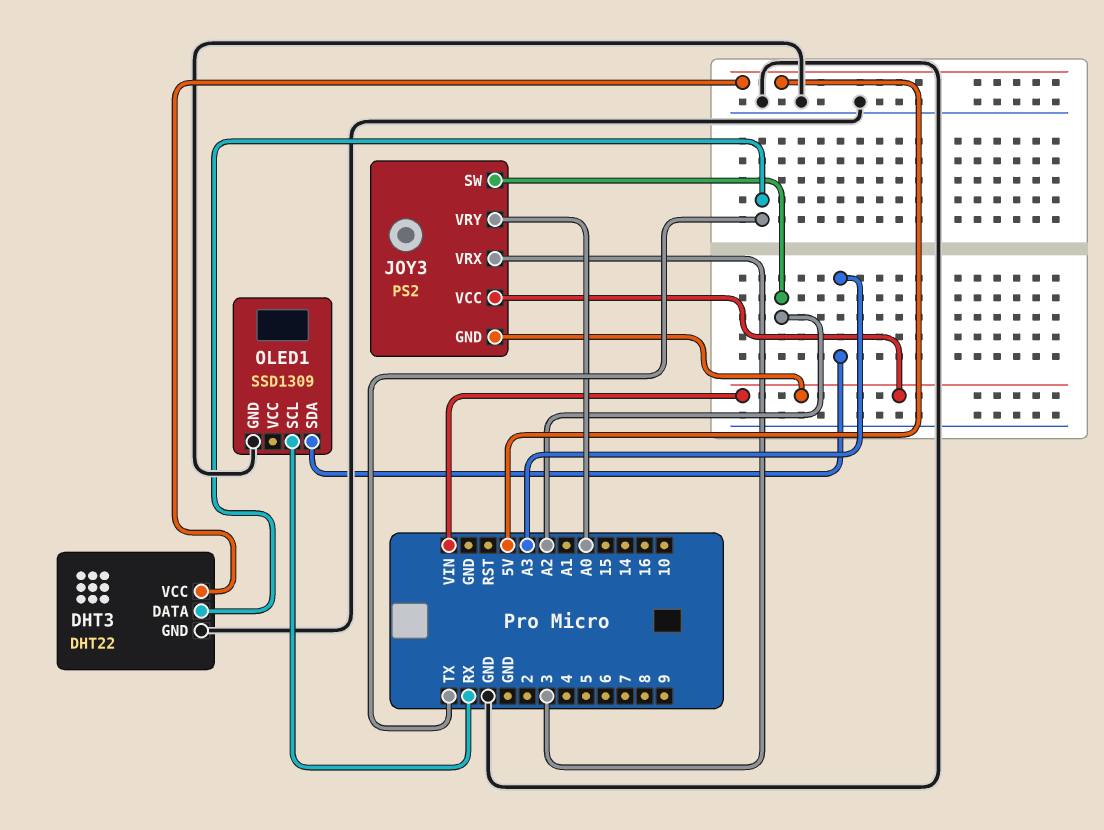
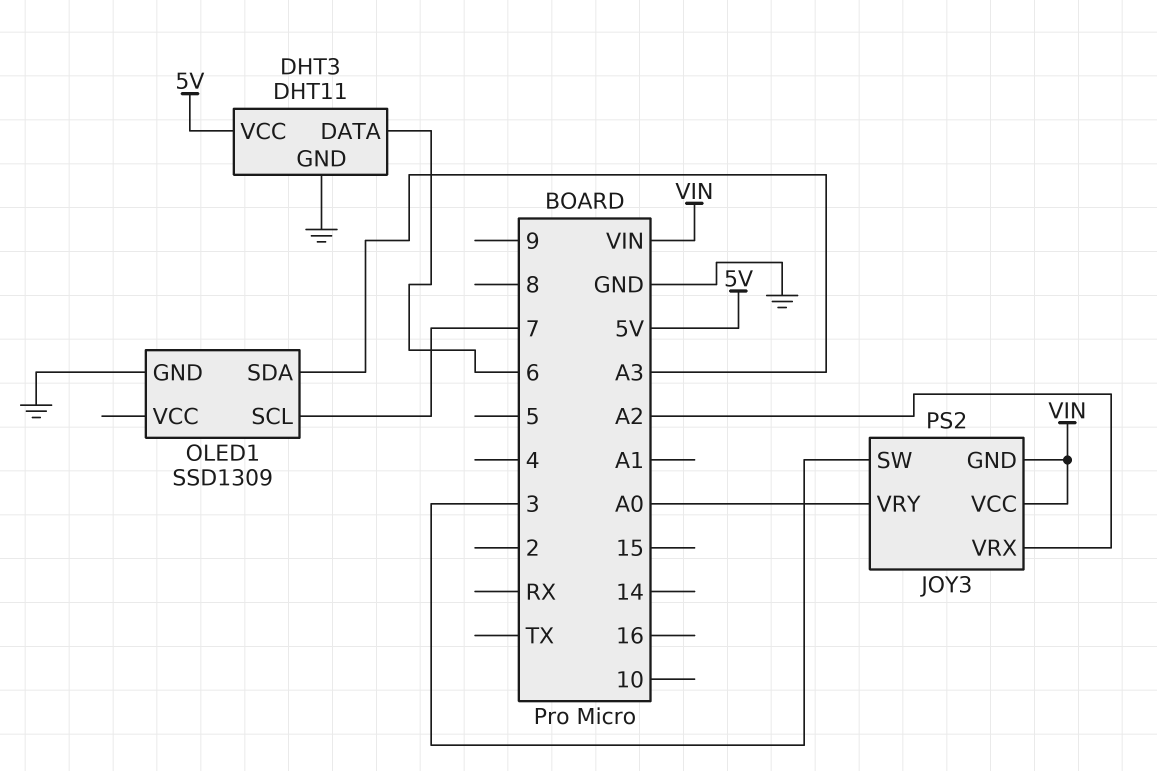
DHT3: DHT22 -> DHT11
DHT3 pin DATA: TX -> 6
JOY3 pin SW: A2 -> 3
JOY3 pin VRX: 3 -> A2
OLED1 pin SCL: RX -> 7

